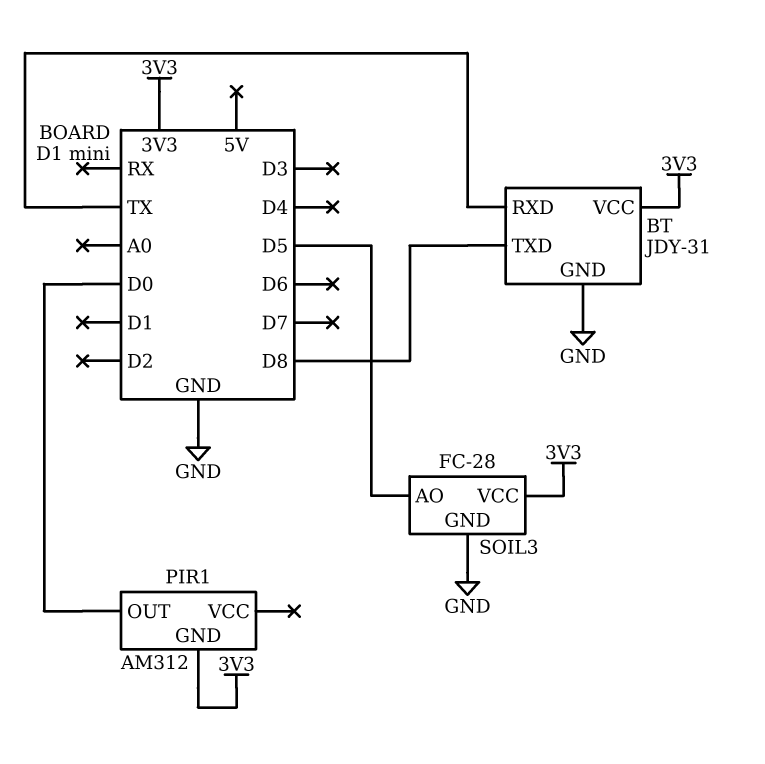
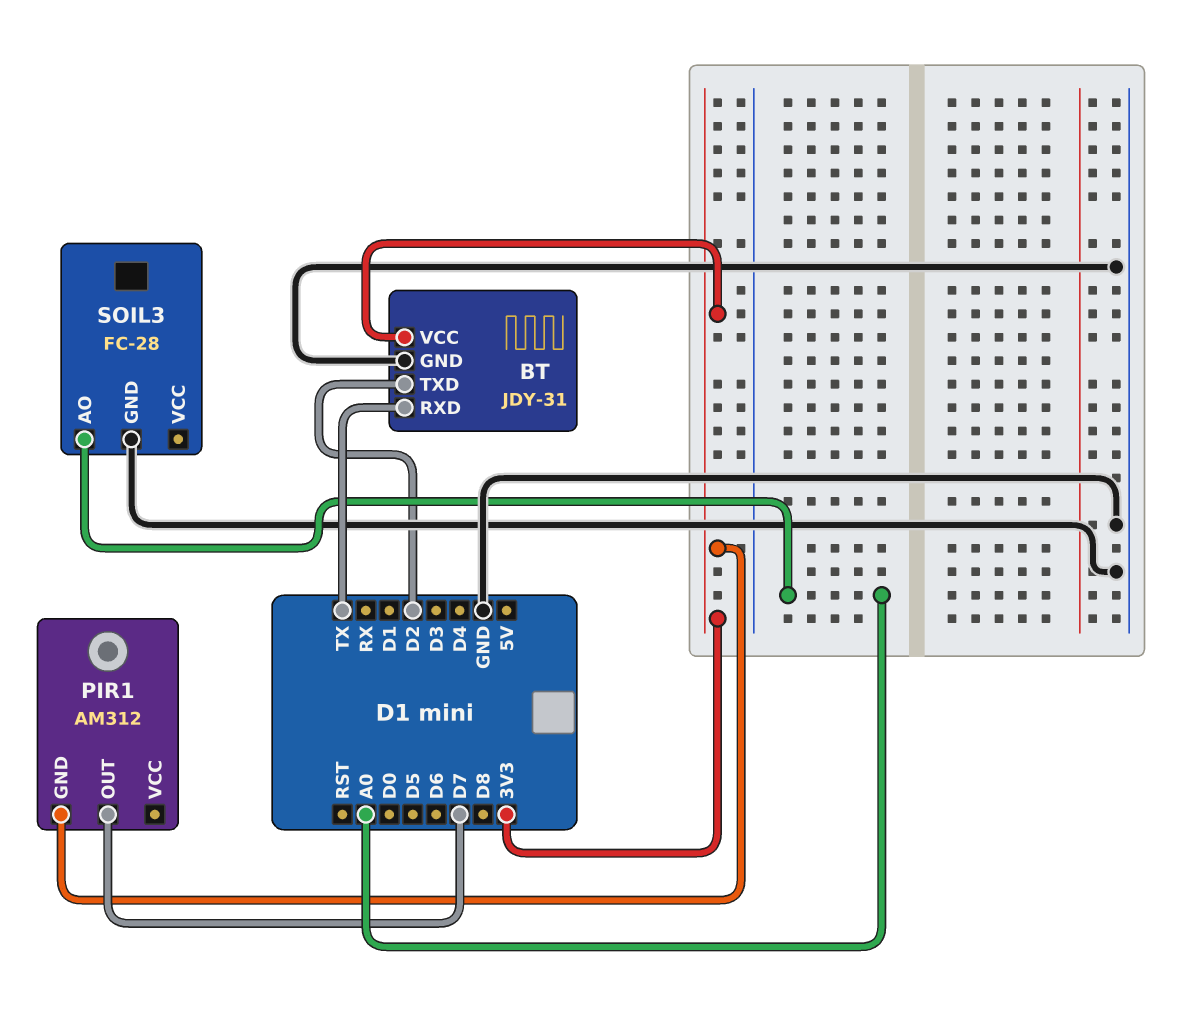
BT pin TXD: D8 -> D2
PIR1 pin OUT: D0 -> D7
SOIL3 pin AO: D5 -> A0
SOIL3 pin VCC: 3V3 -> none

